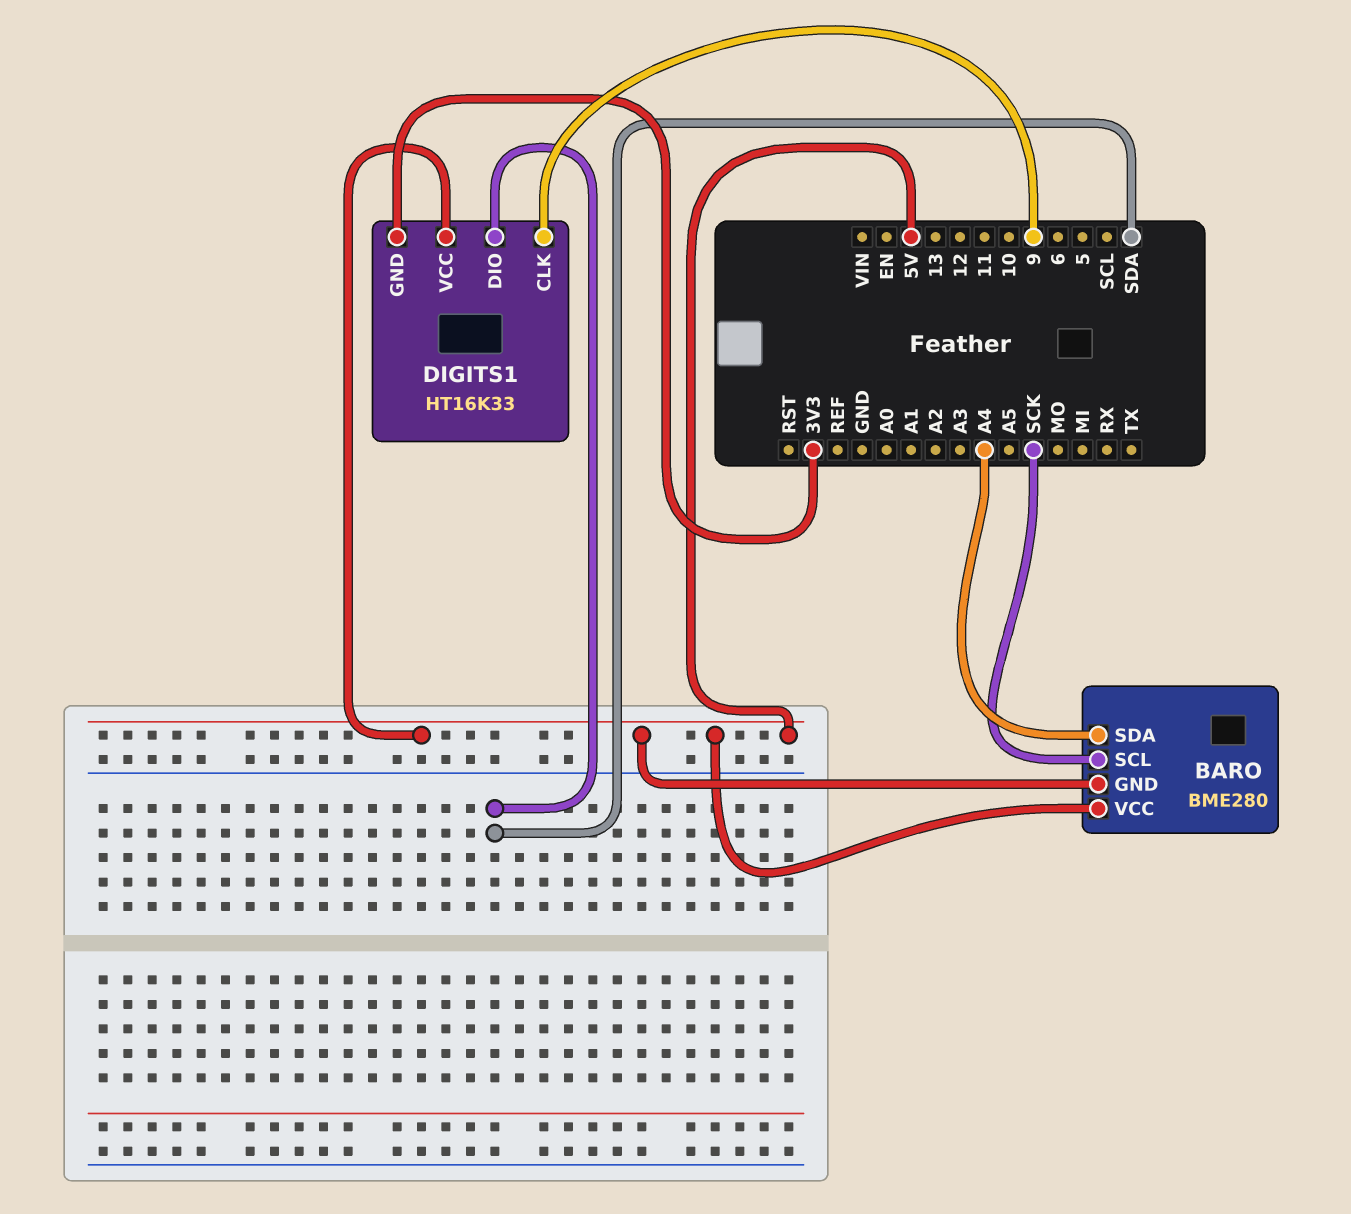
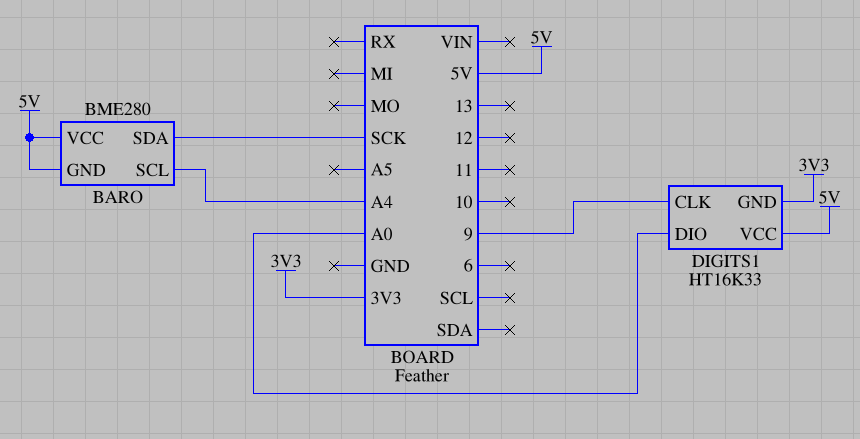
BARO pin SCL: SCK -> A4
BARO pin SDA: A4 -> SCK
DIGITS1 pin DIO: SDA -> A0

